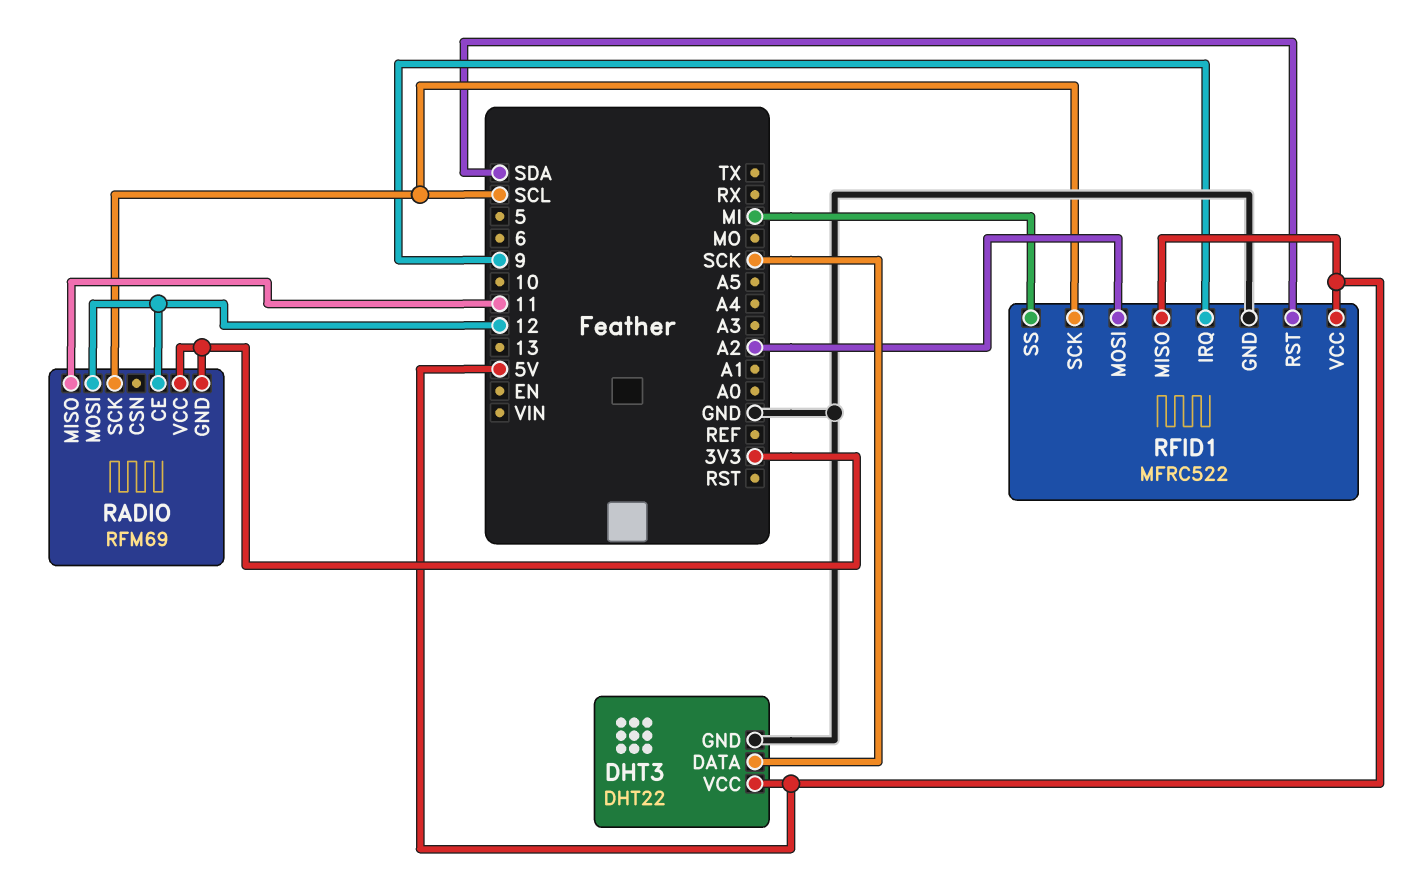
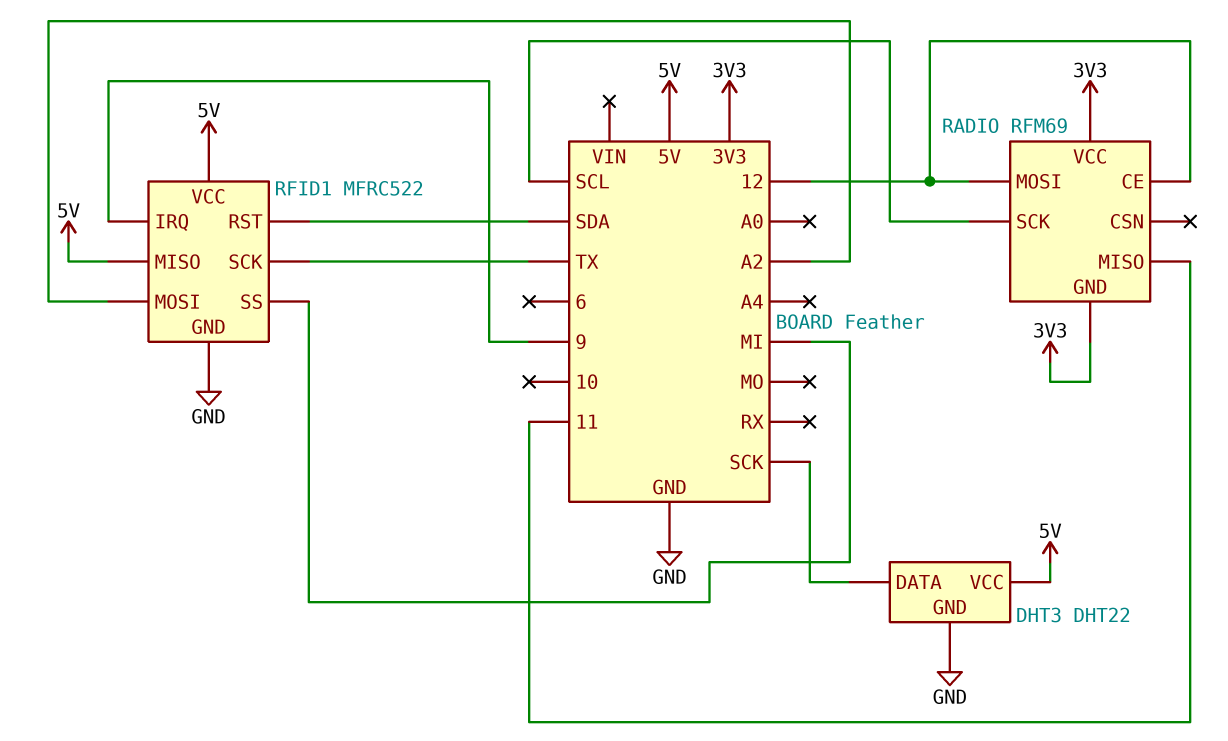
RFID1 pin SCK: SCL -> TX

